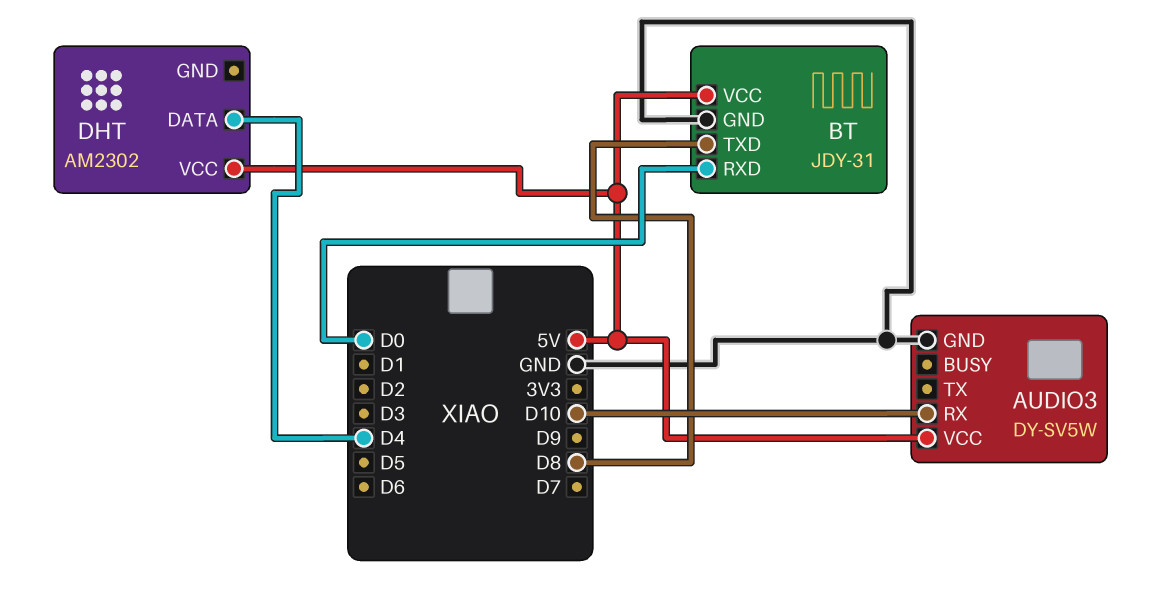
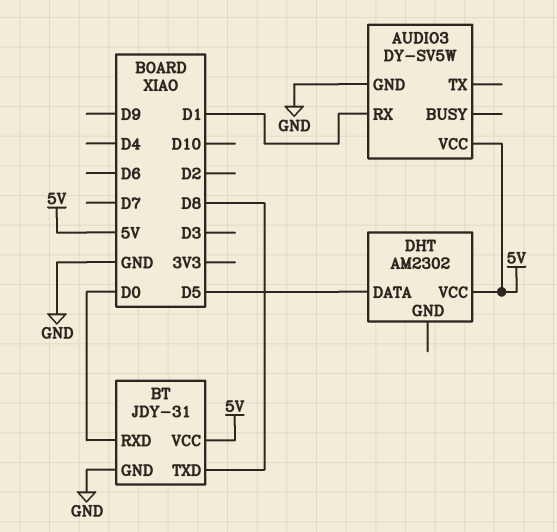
AUDIO3 pin RX: D10 -> D1
DHT pin DATA: D4 -> D5

